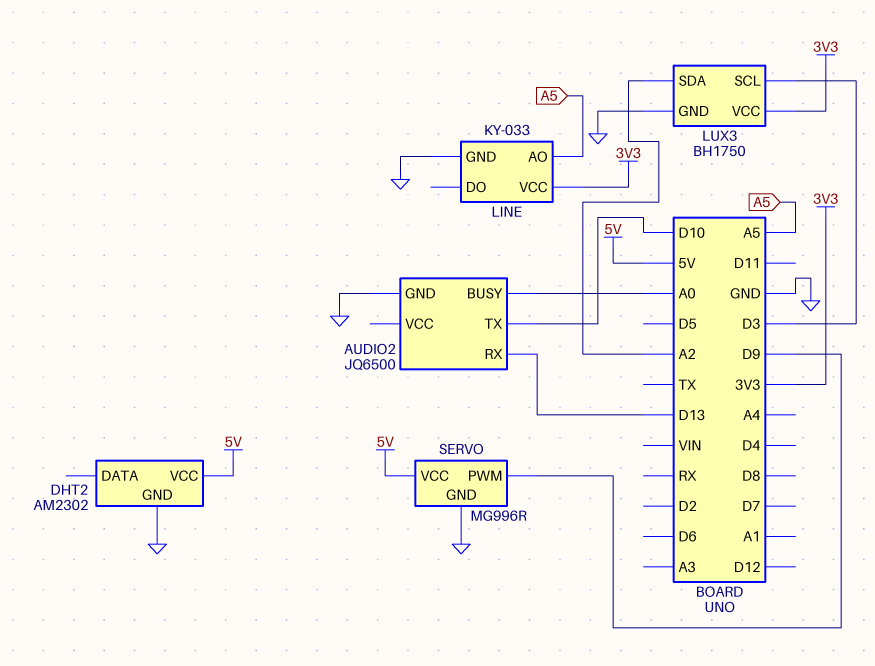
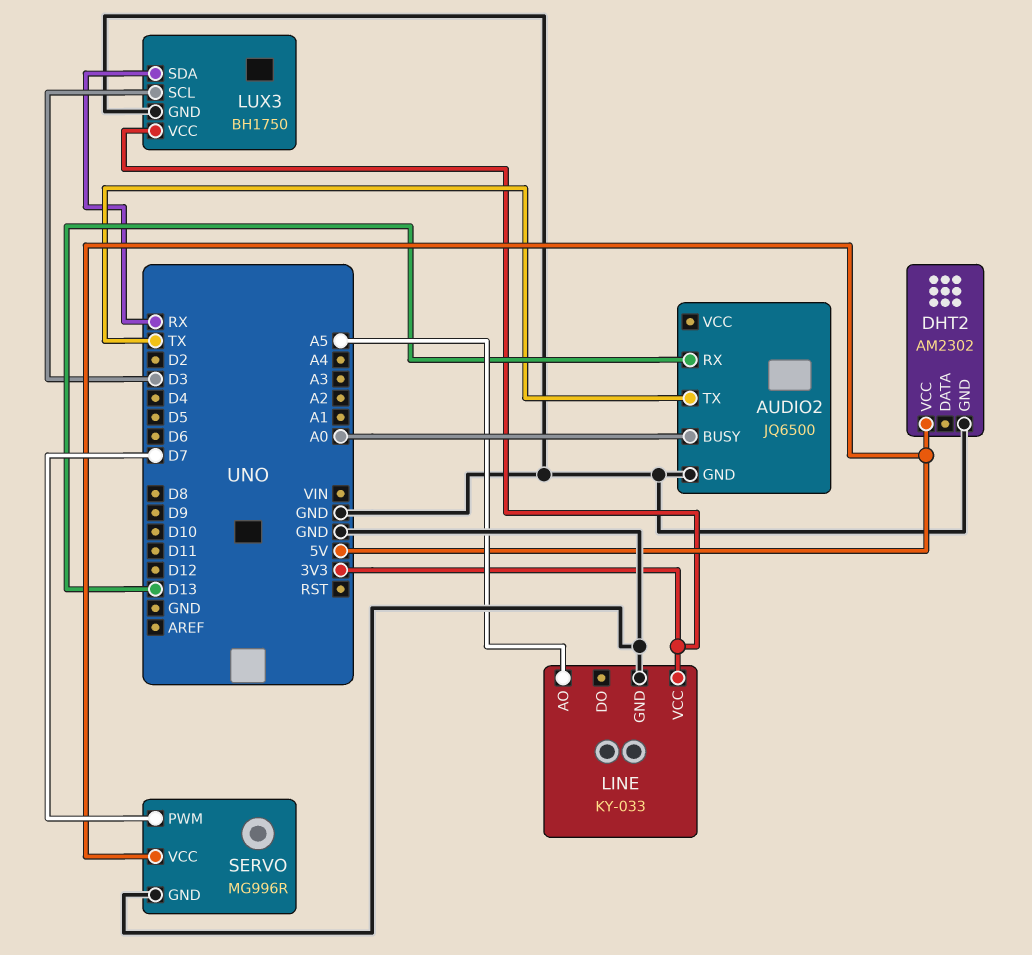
AUDIO2 pin TX: D10 -> TX
LUX3 pin SDA: A2 -> RX
SERVO pin PWM: D9 -> D7

